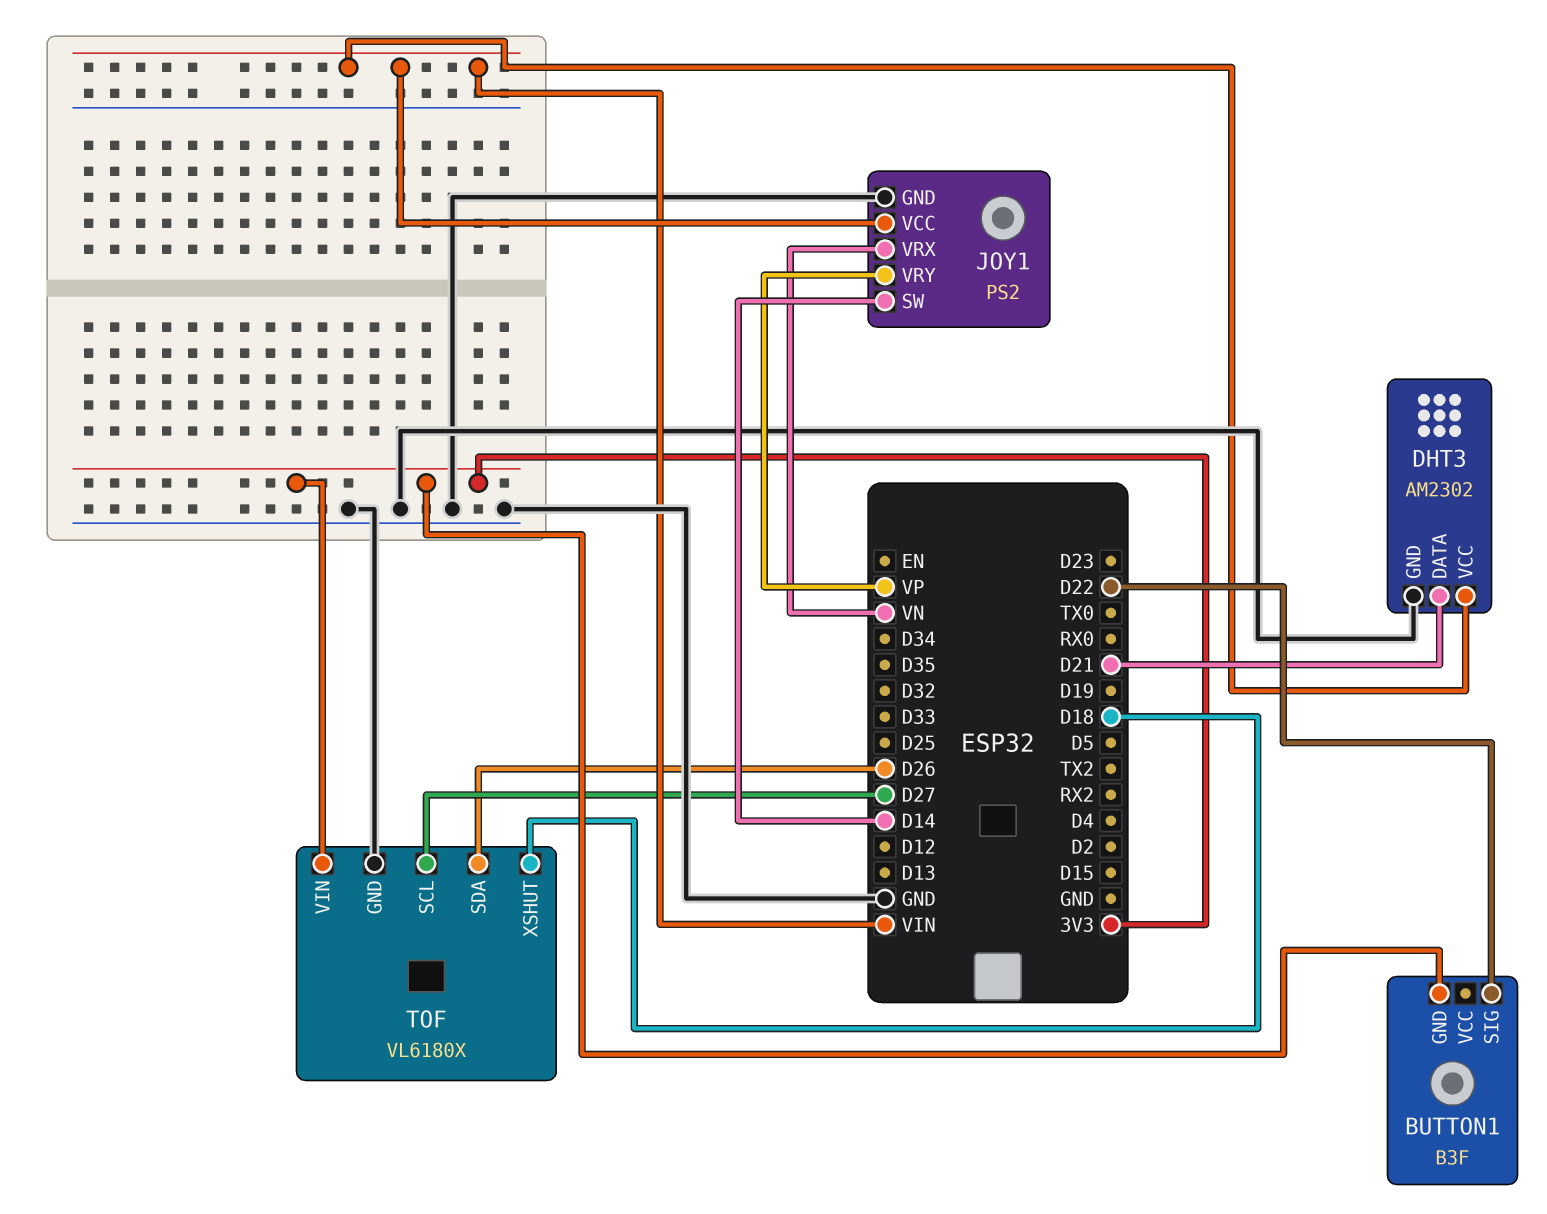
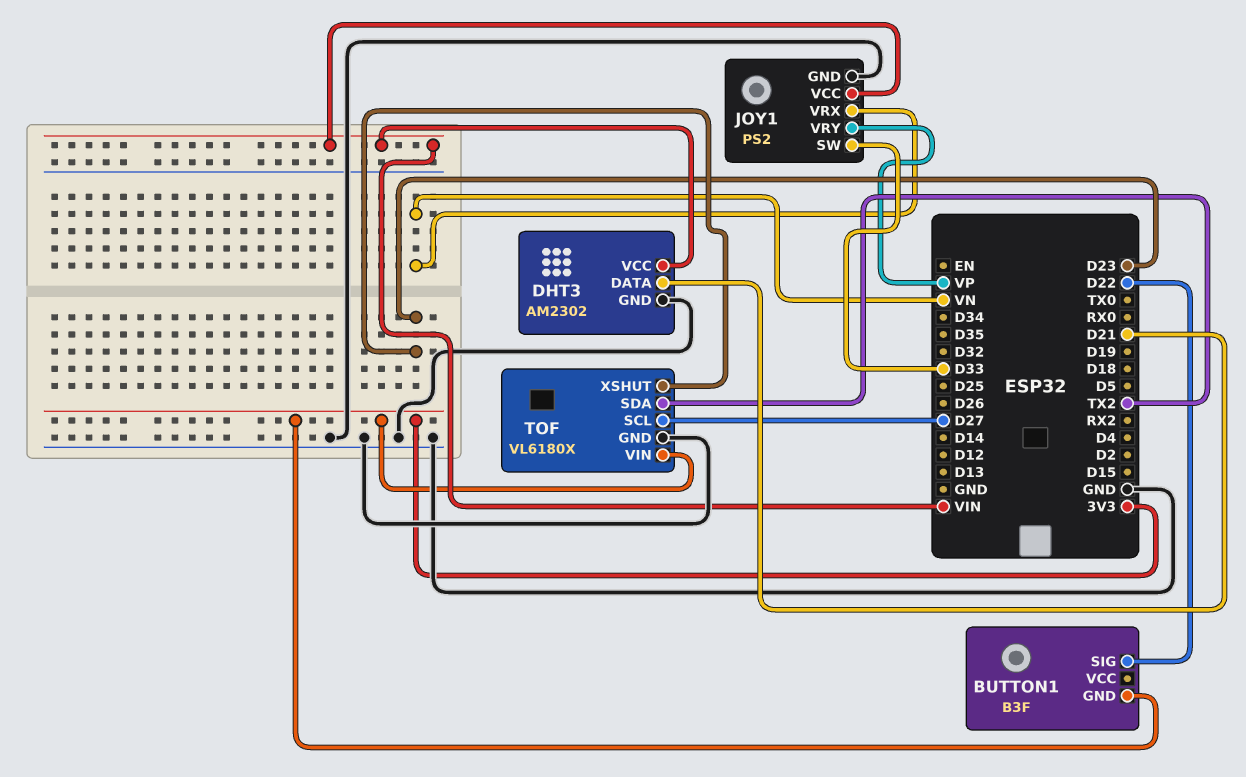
JOY1 pin SW: D14 -> D33
TOF pin SDA: D26 -> TX2
TOF pin XSHUT: D18 -> D23

